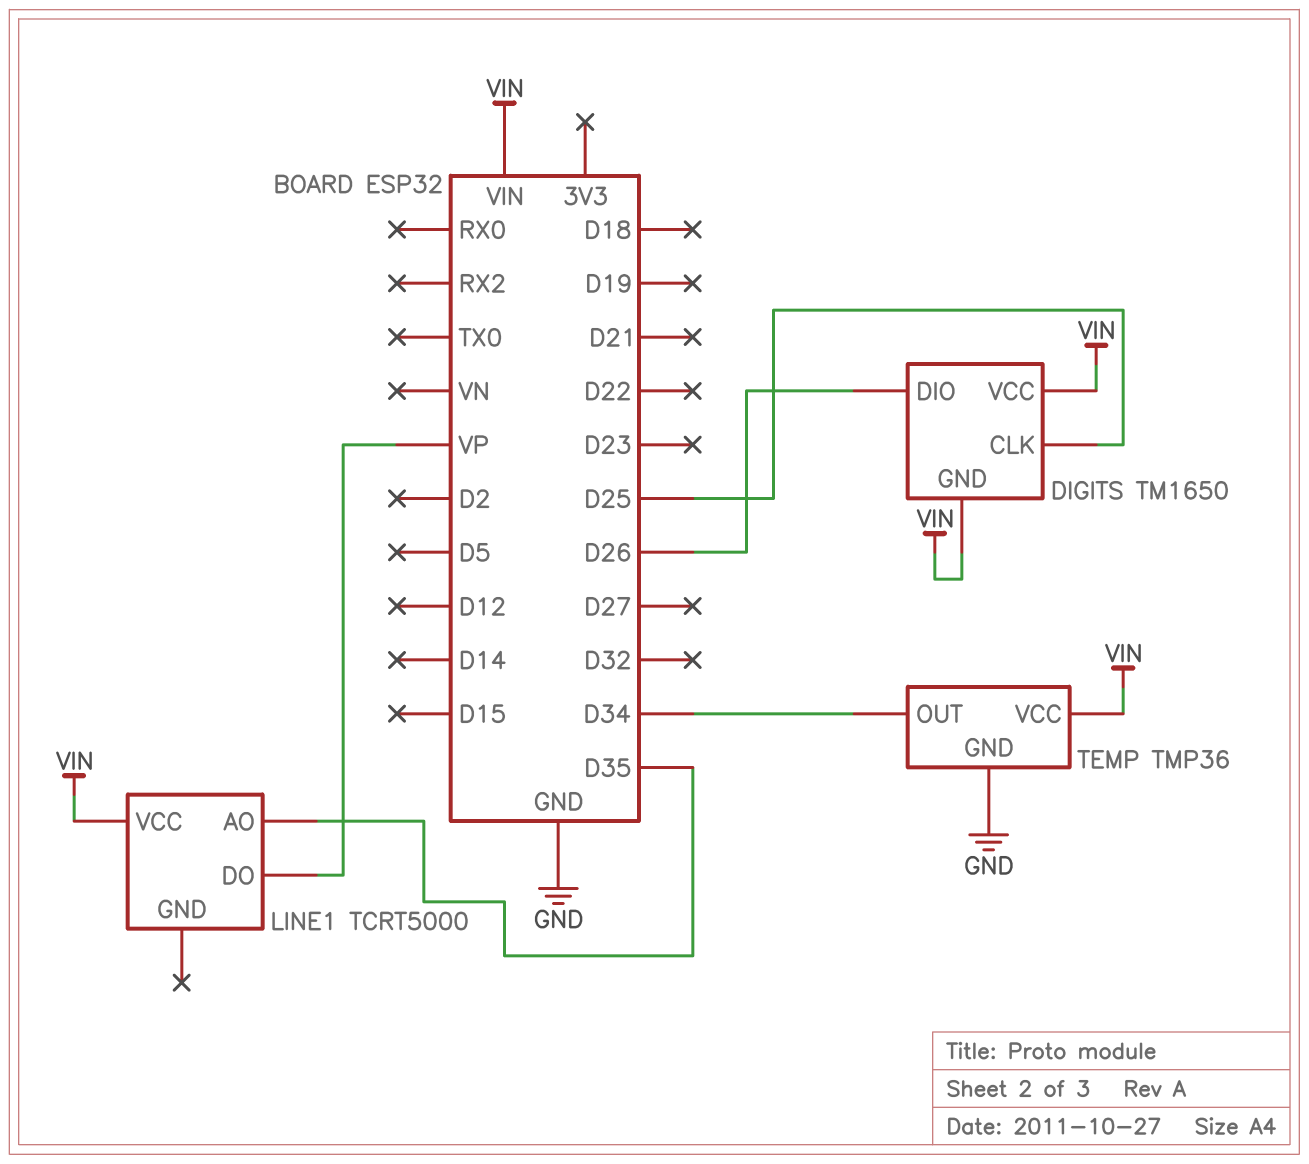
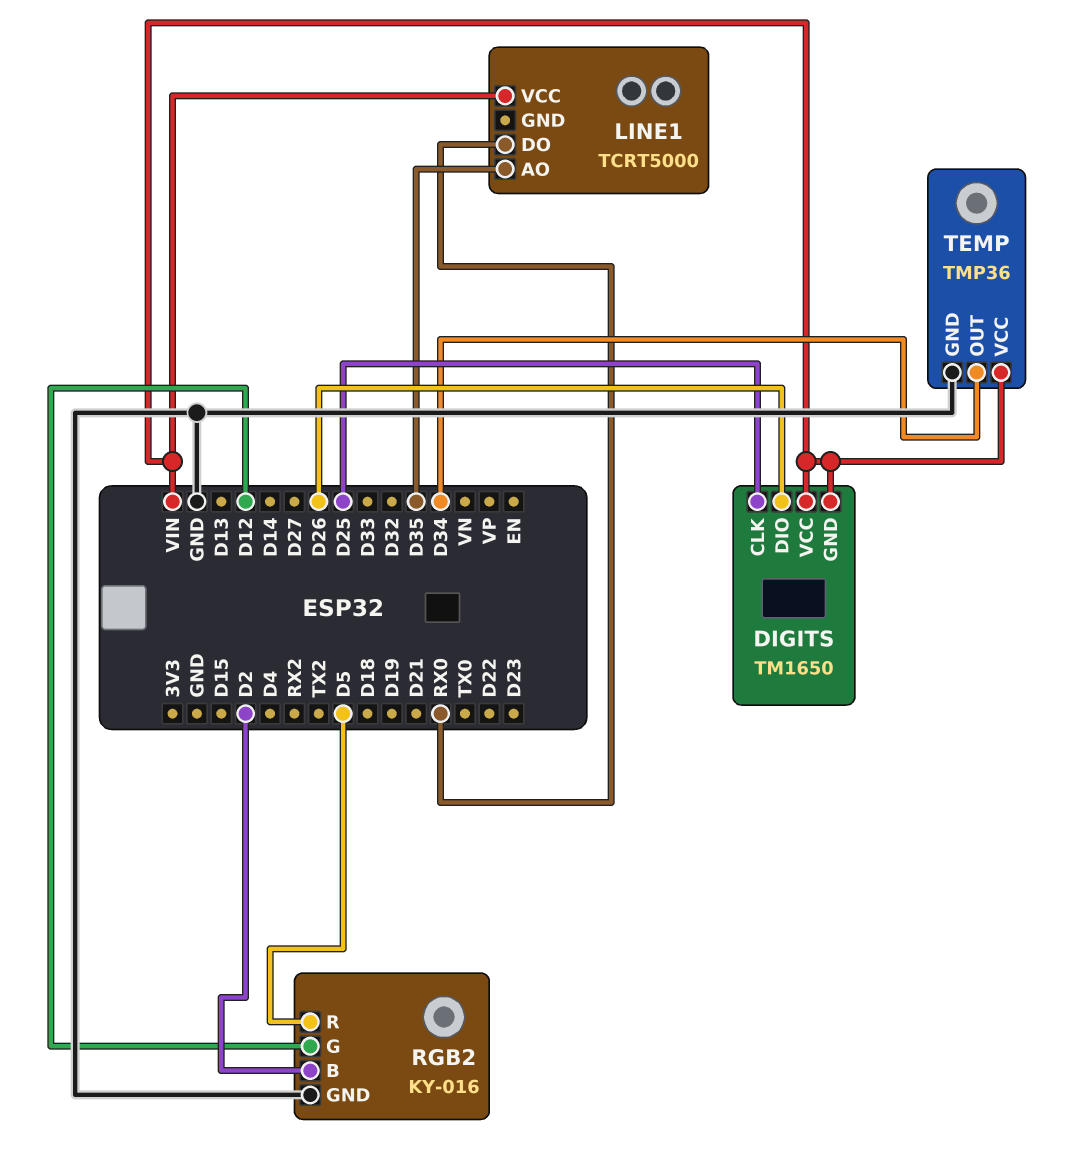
LINE1 pin DO: VP -> RX0
RGB2: none -> KY-016
RGB2 pin B: none -> D2
RGB2 pin G: none -> D12
RGB2 pin GND: none -> GND
RGB2 pin R: none -> D5

